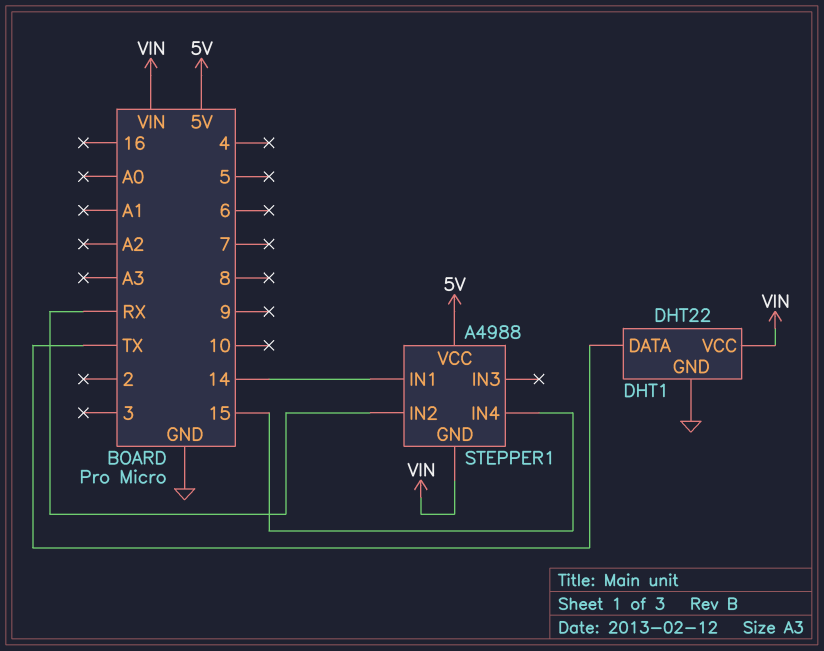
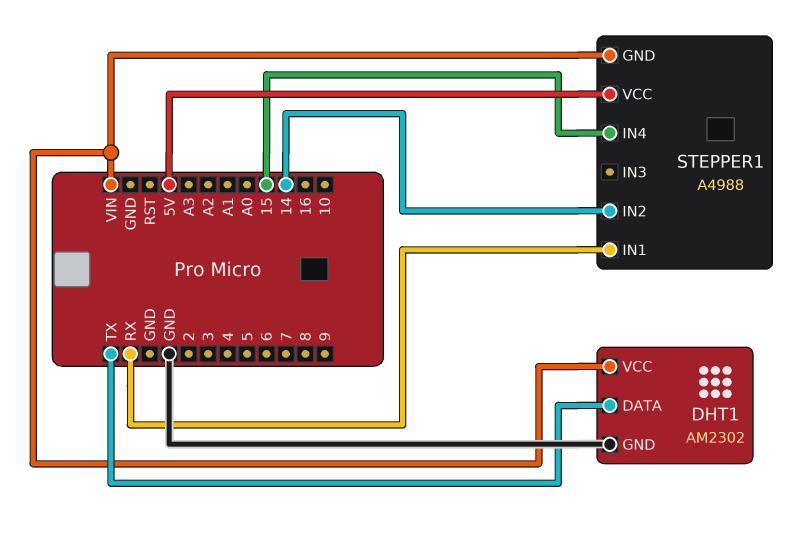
DHT1: DHT22 -> AM2302
STEPPER1 pin IN1: 14 -> RX
STEPPER1 pin IN2: RX -> 14

